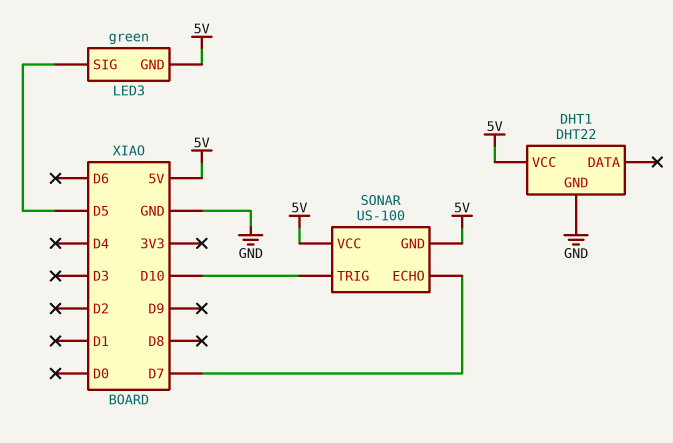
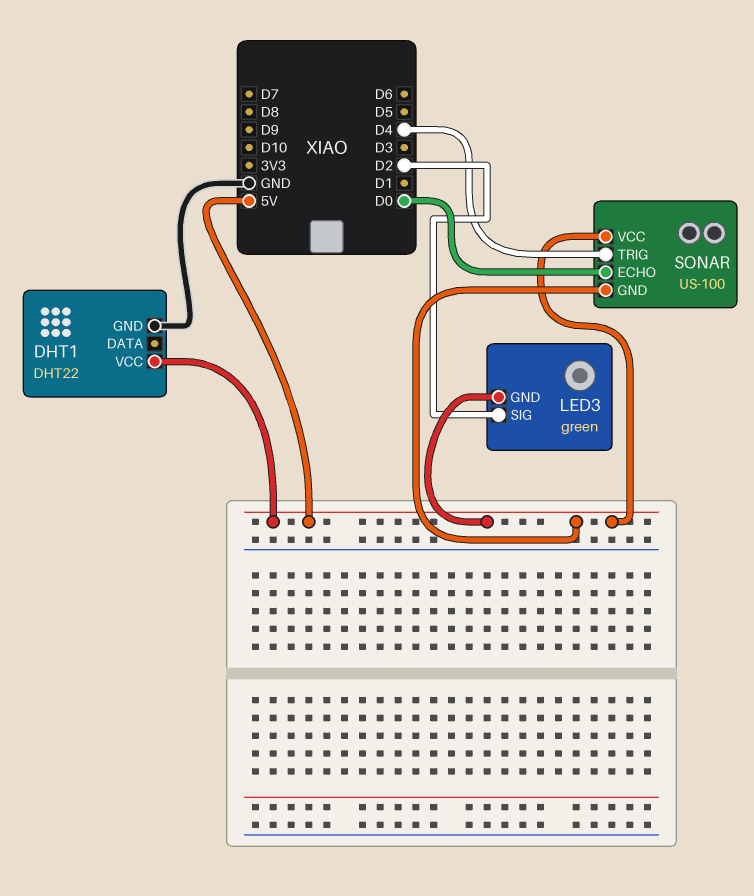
LED3 pin SIG: D5 -> D2
SONAR pin ECHO: D7 -> D0
SONAR pin TRIG: D10 -> D4

